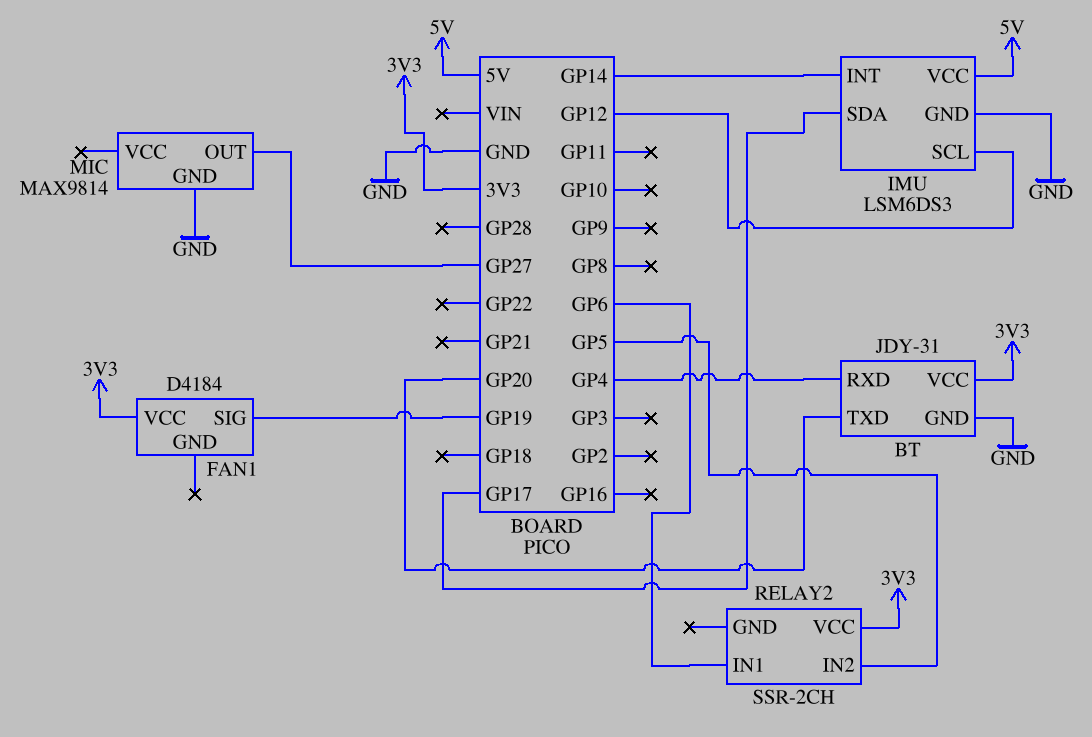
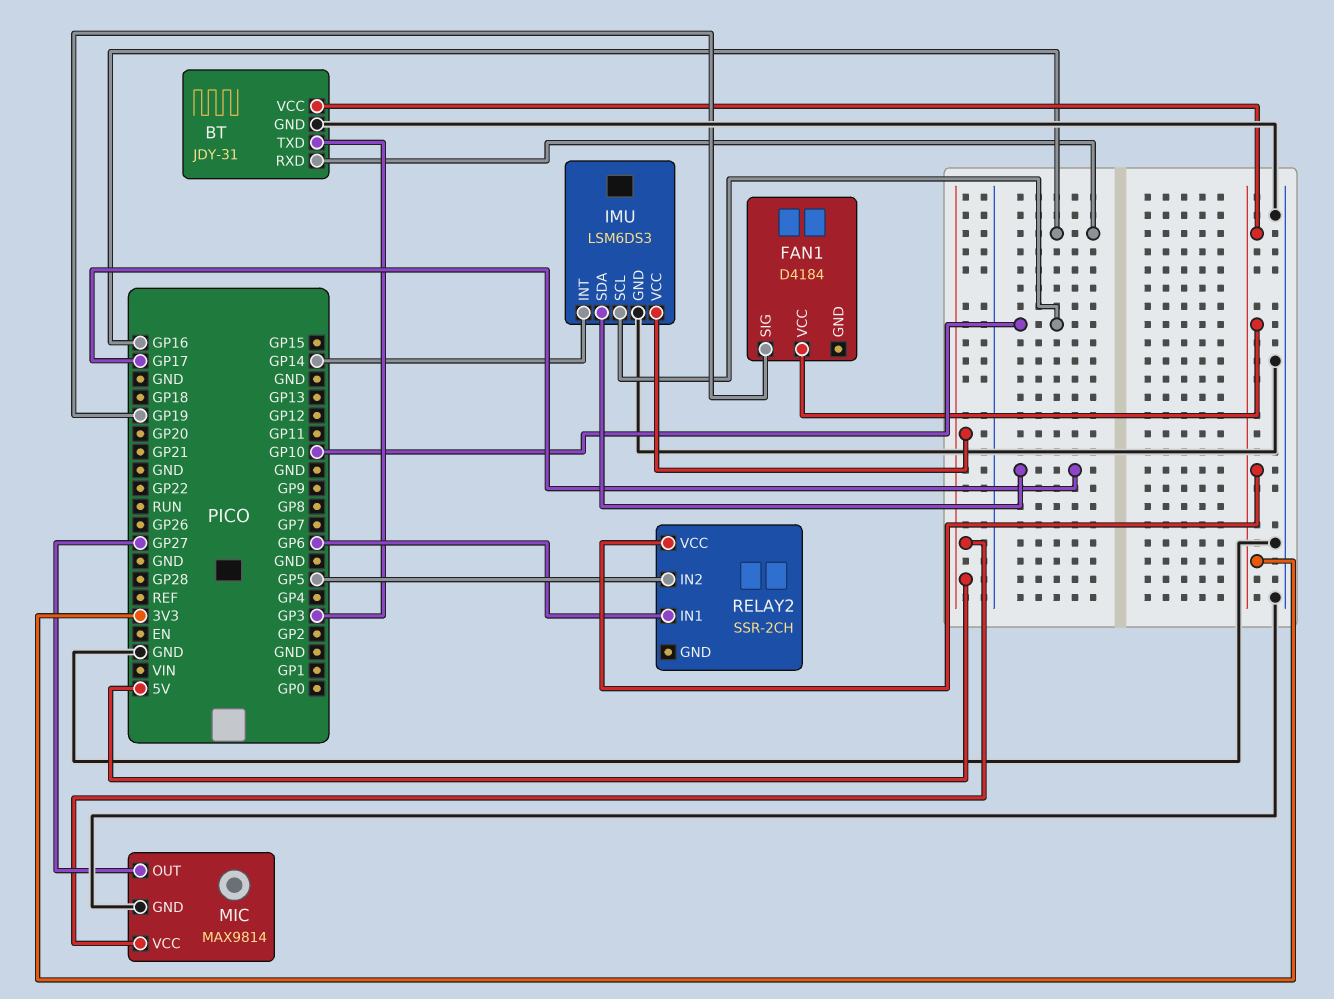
BT pin RXD: GP4 -> GP16
BT pin TXD: GP20 -> GP3
IMU pin SCL: GP12 -> GP10
MIC pin VCC: none -> 5V

